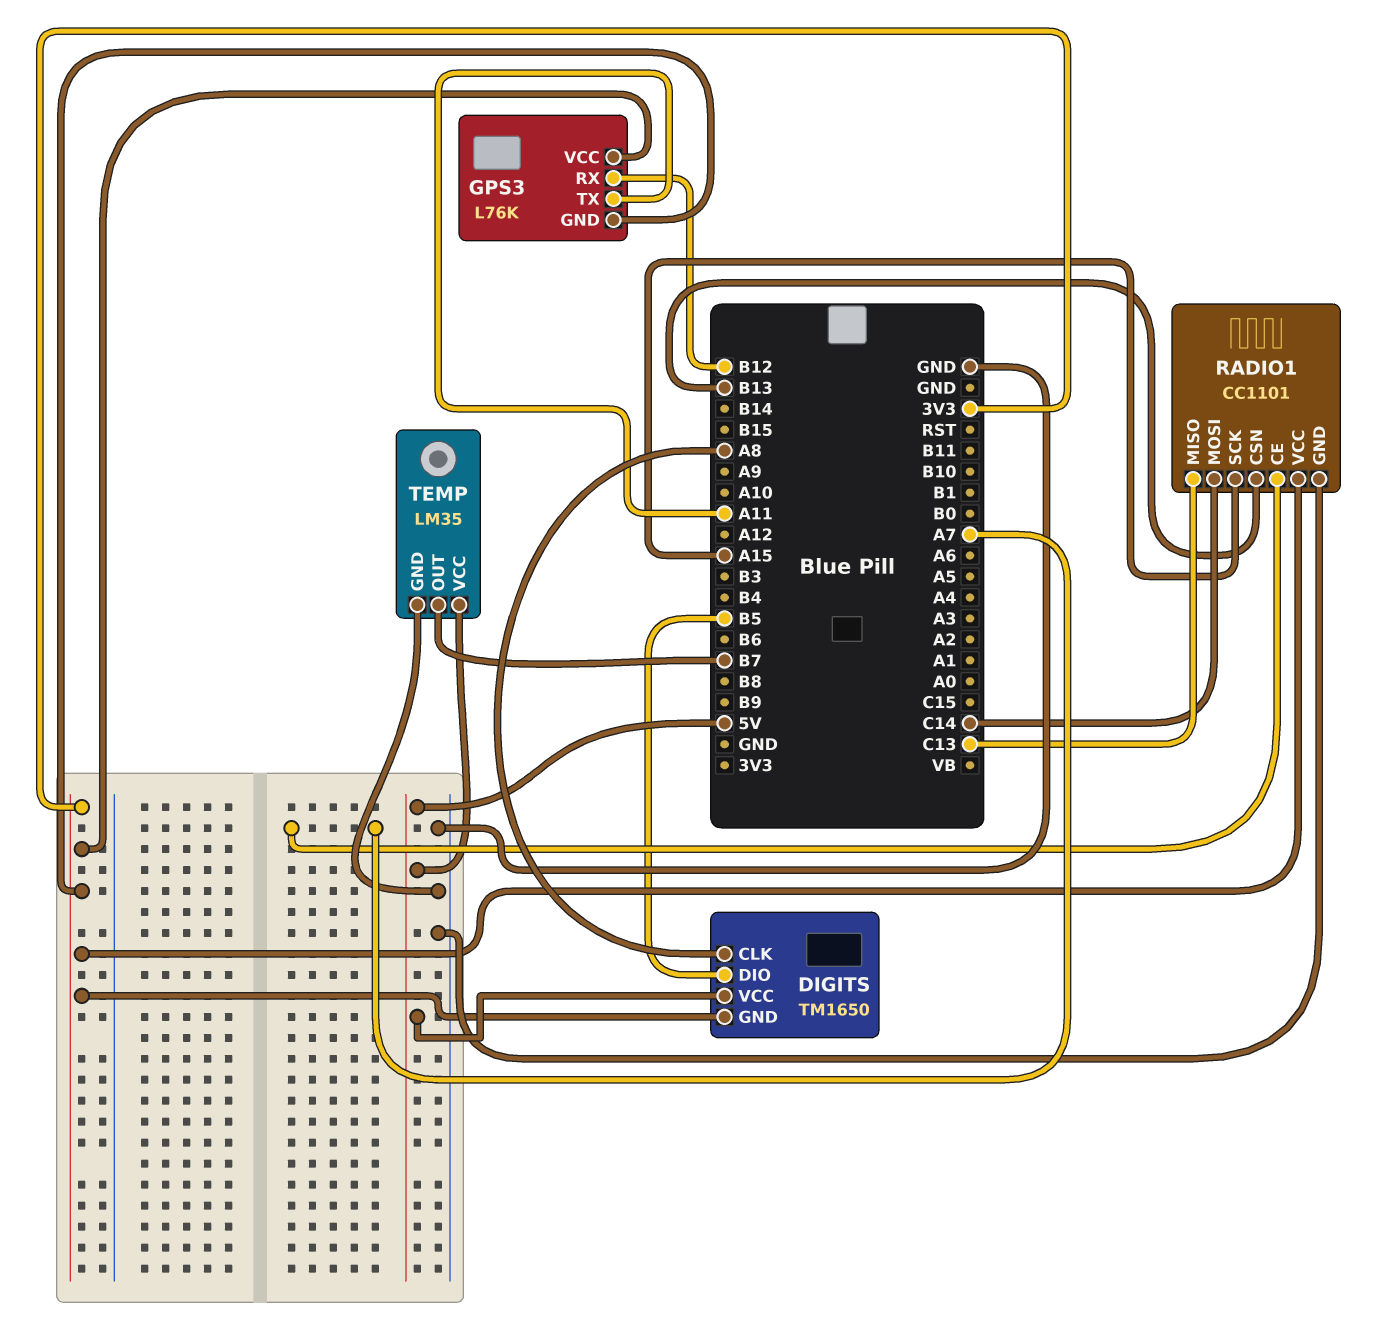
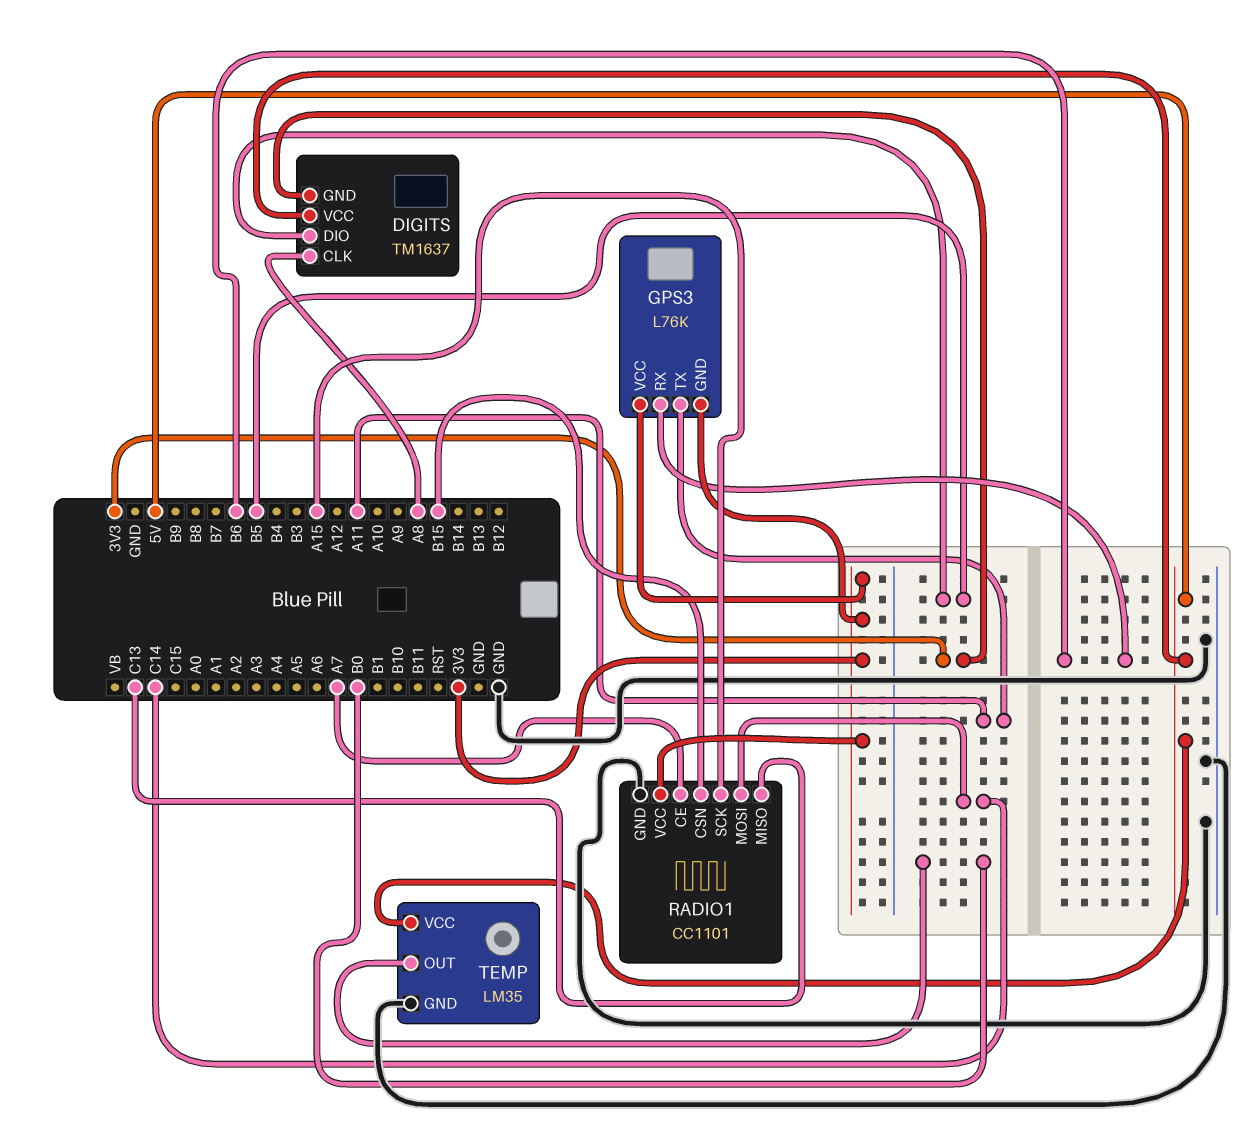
DIGITS: TM1650 -> TM1637
GPS3 pin RX: B12 -> B6
RADIO1 pin CSN: B13 -> B15
TEMP pin OUT: B7 -> B0

